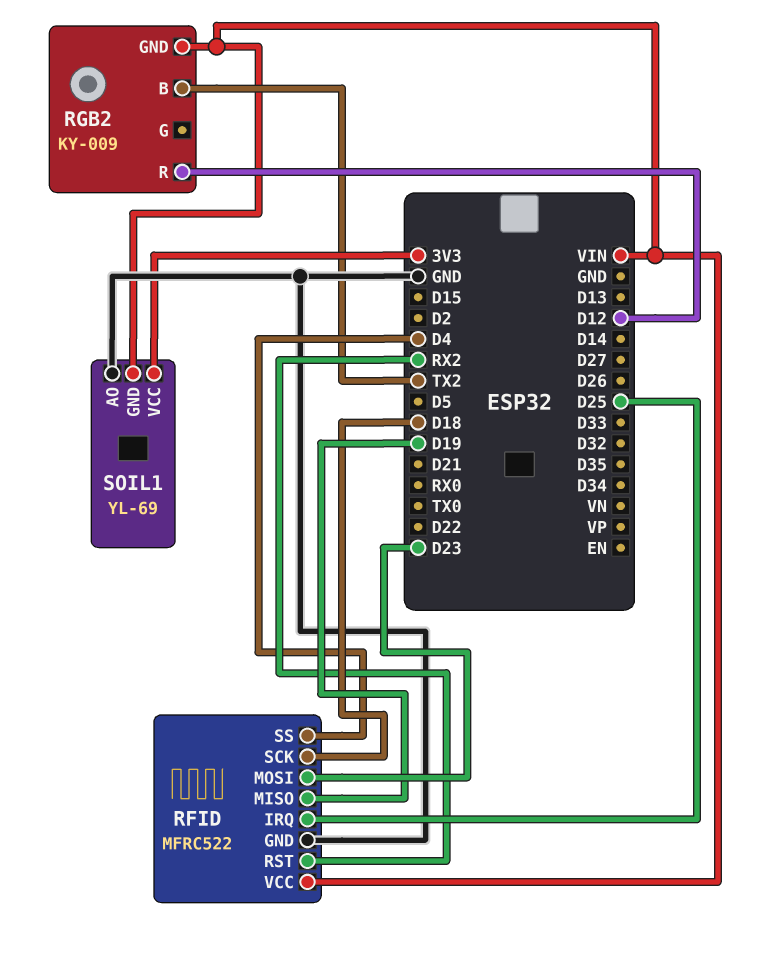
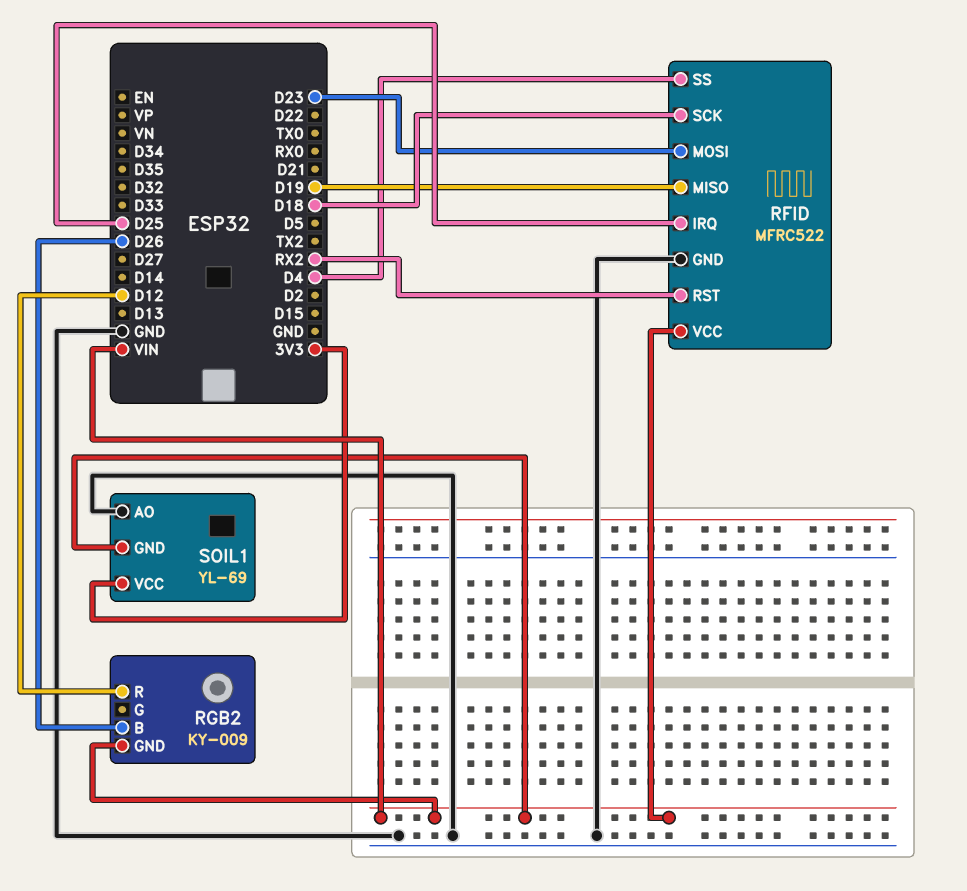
RGB2 pin B: TX2 -> D26

